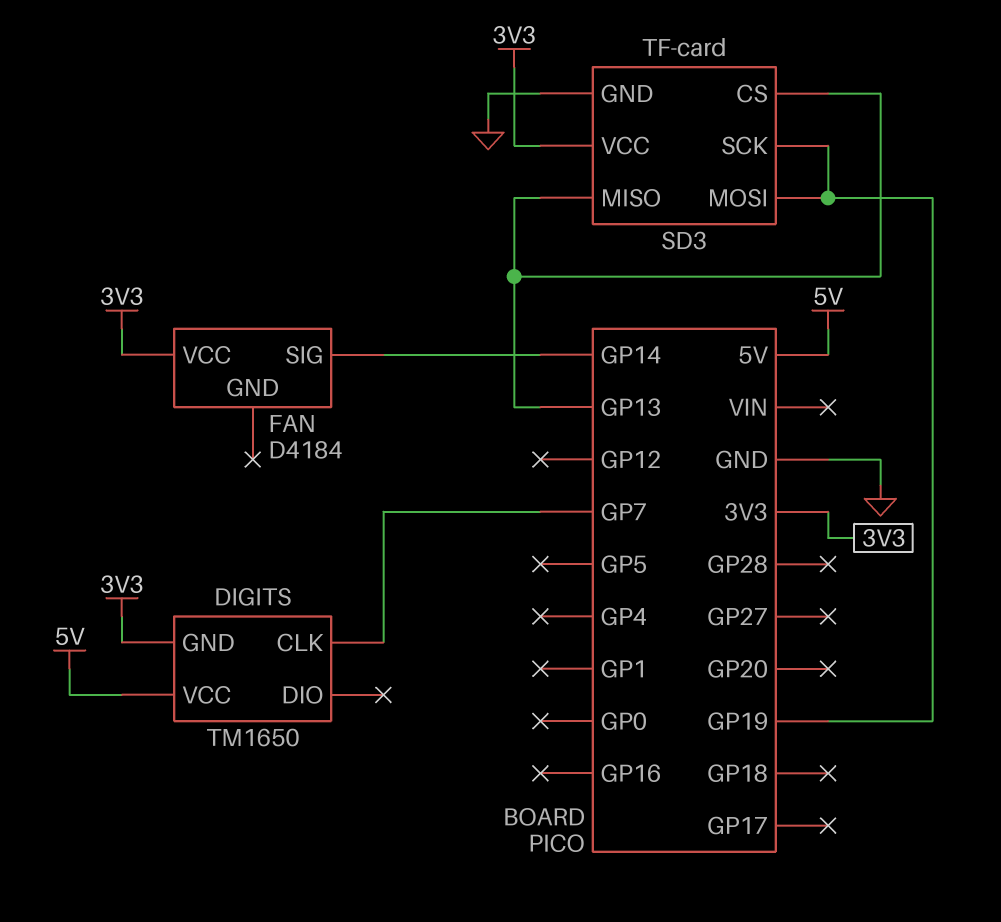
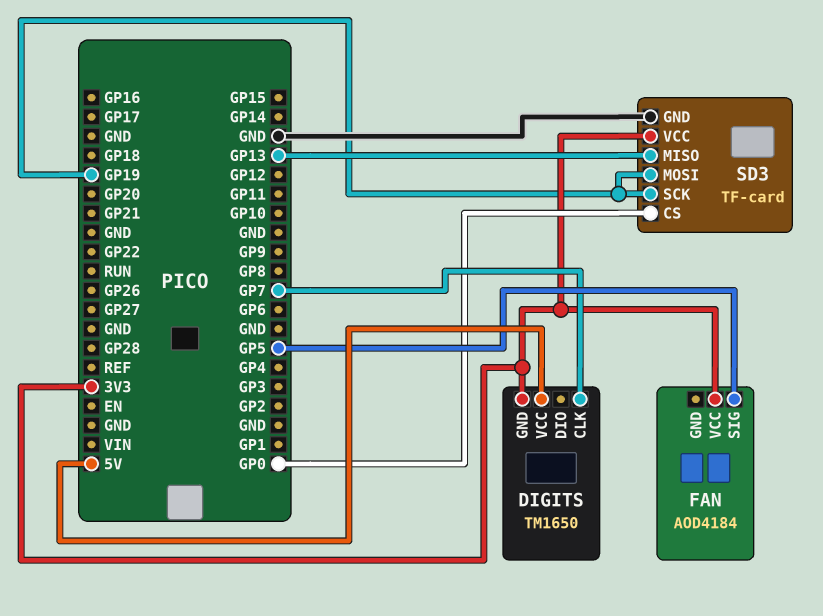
FAN: D4184 -> AOD4184
FAN pin SIG: GP14 -> GP5
SD3 pin CS: GP13 -> GP0

